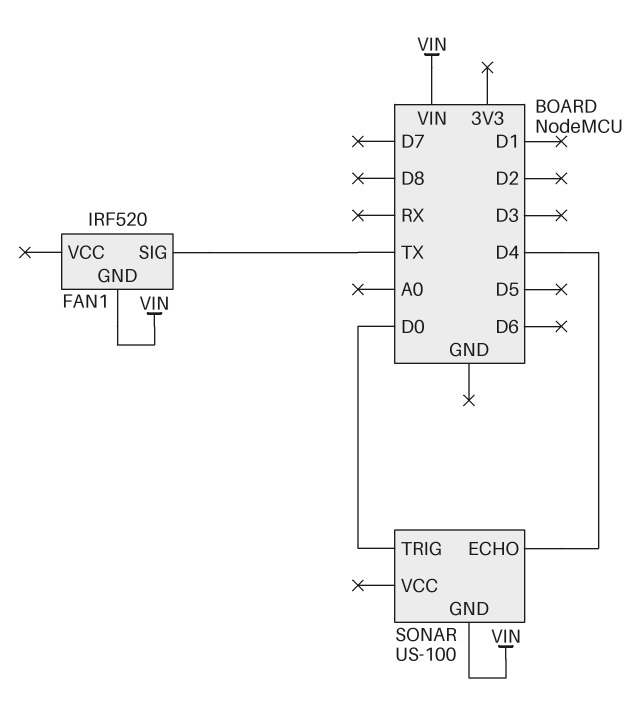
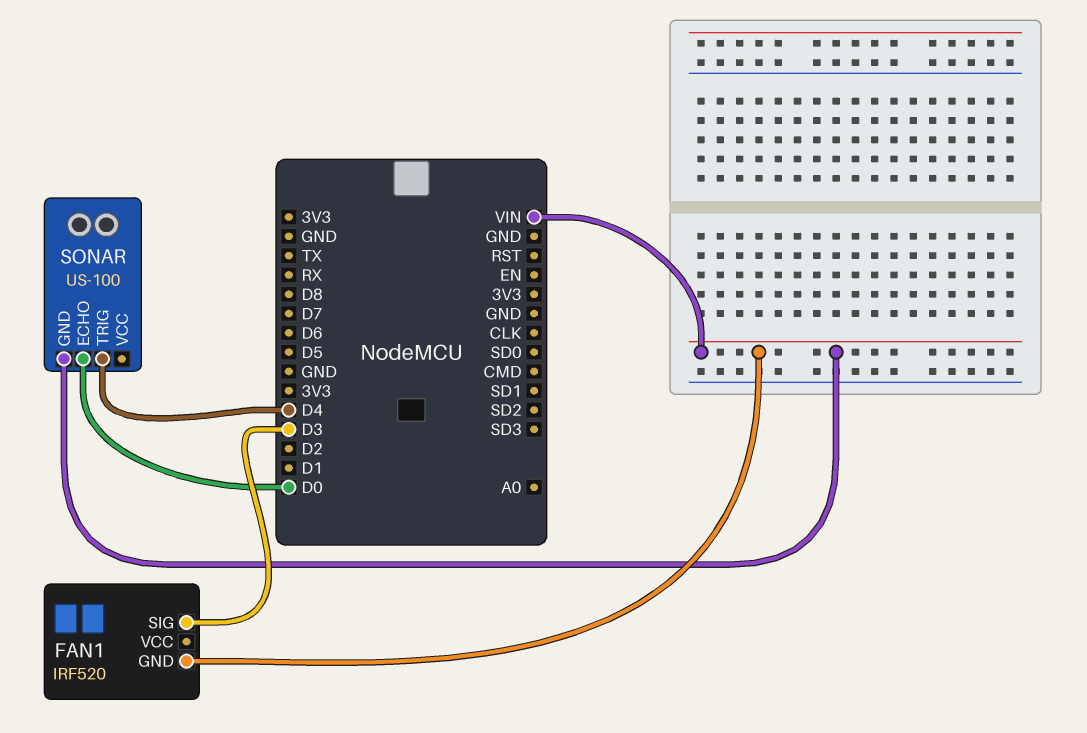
FAN1 pin SIG: TX -> D3
SONAR pin ECHO: D4 -> D0
SONAR pin TRIG: D0 -> D4

